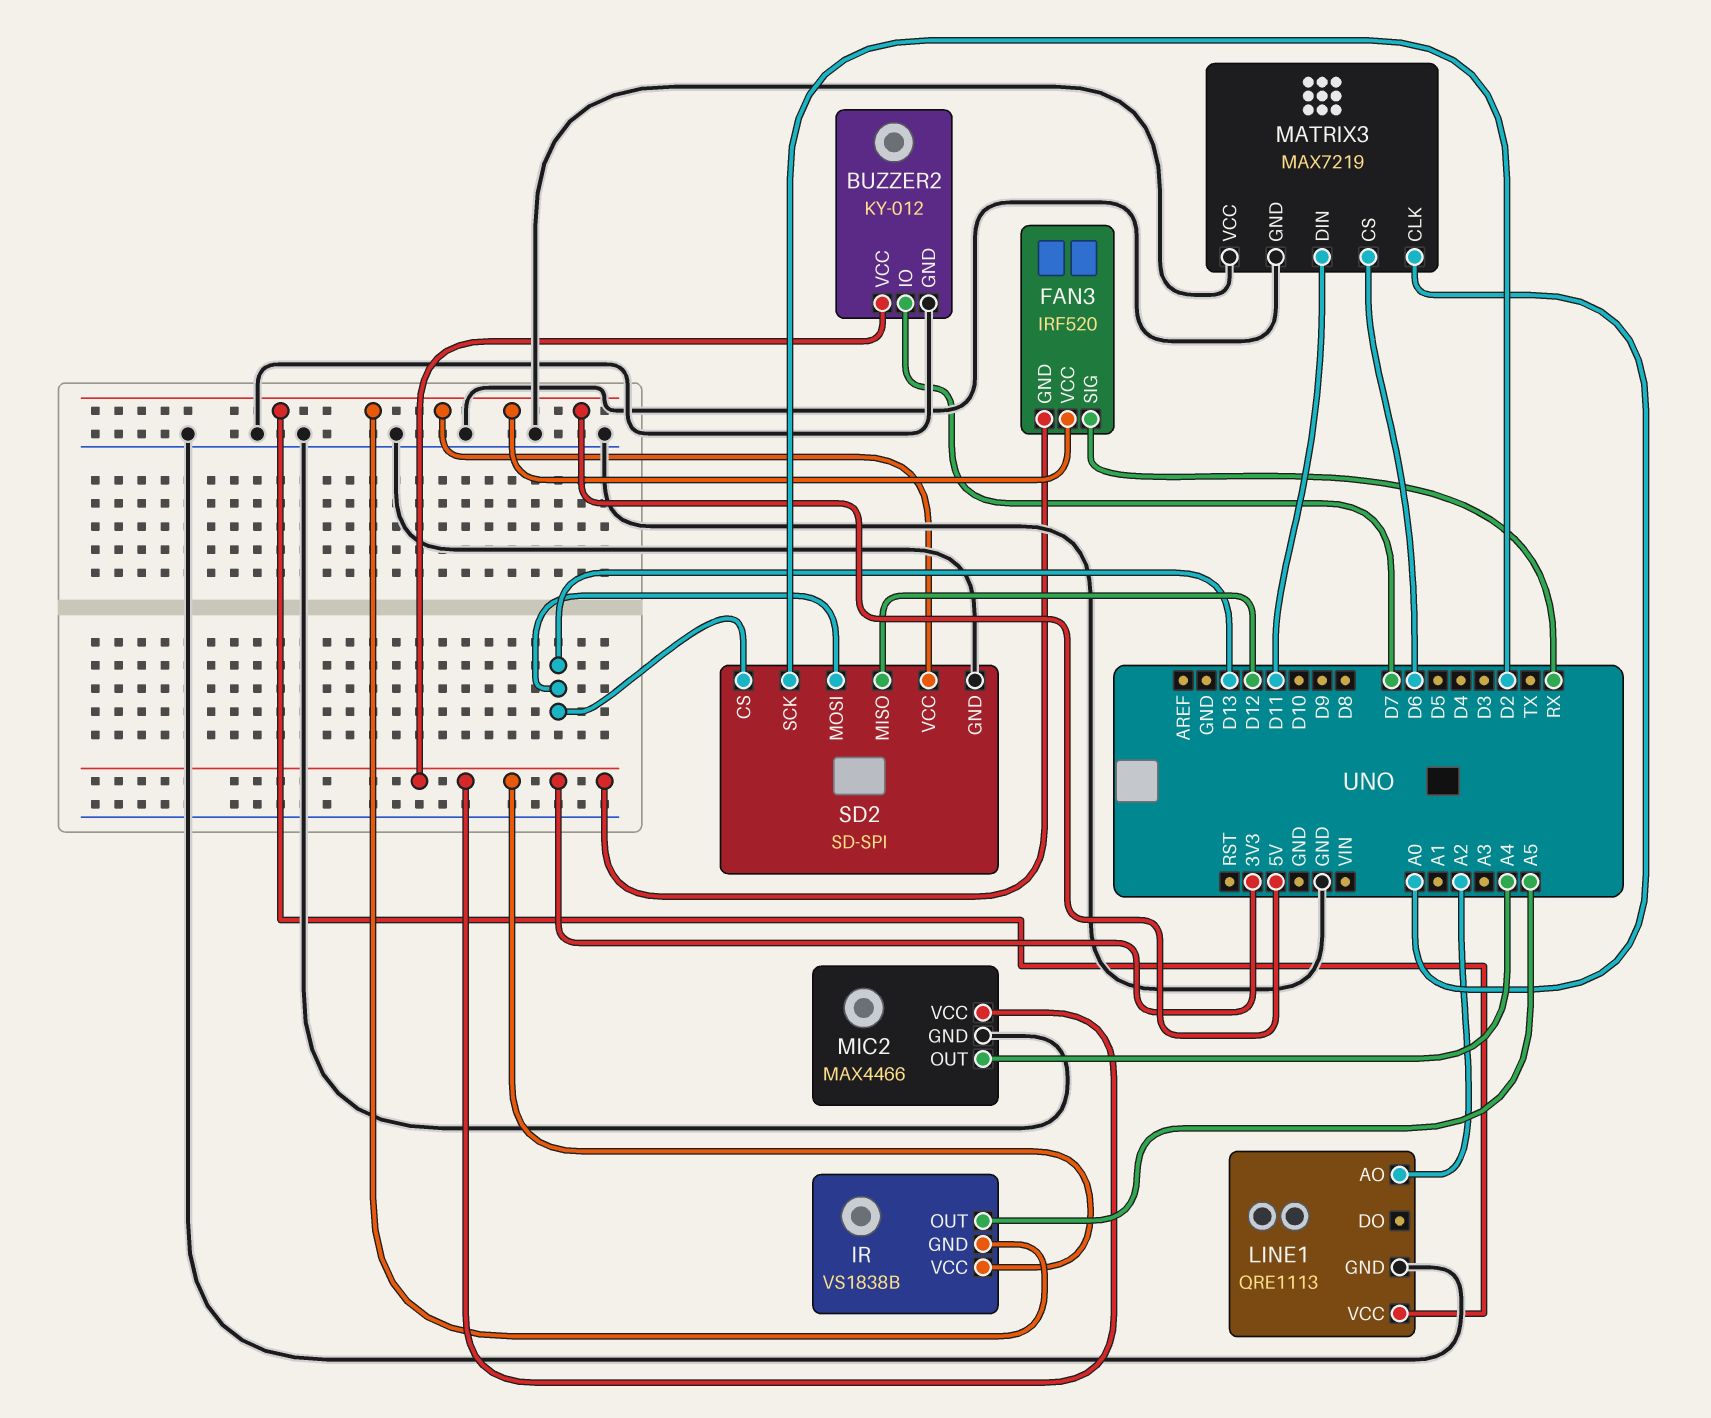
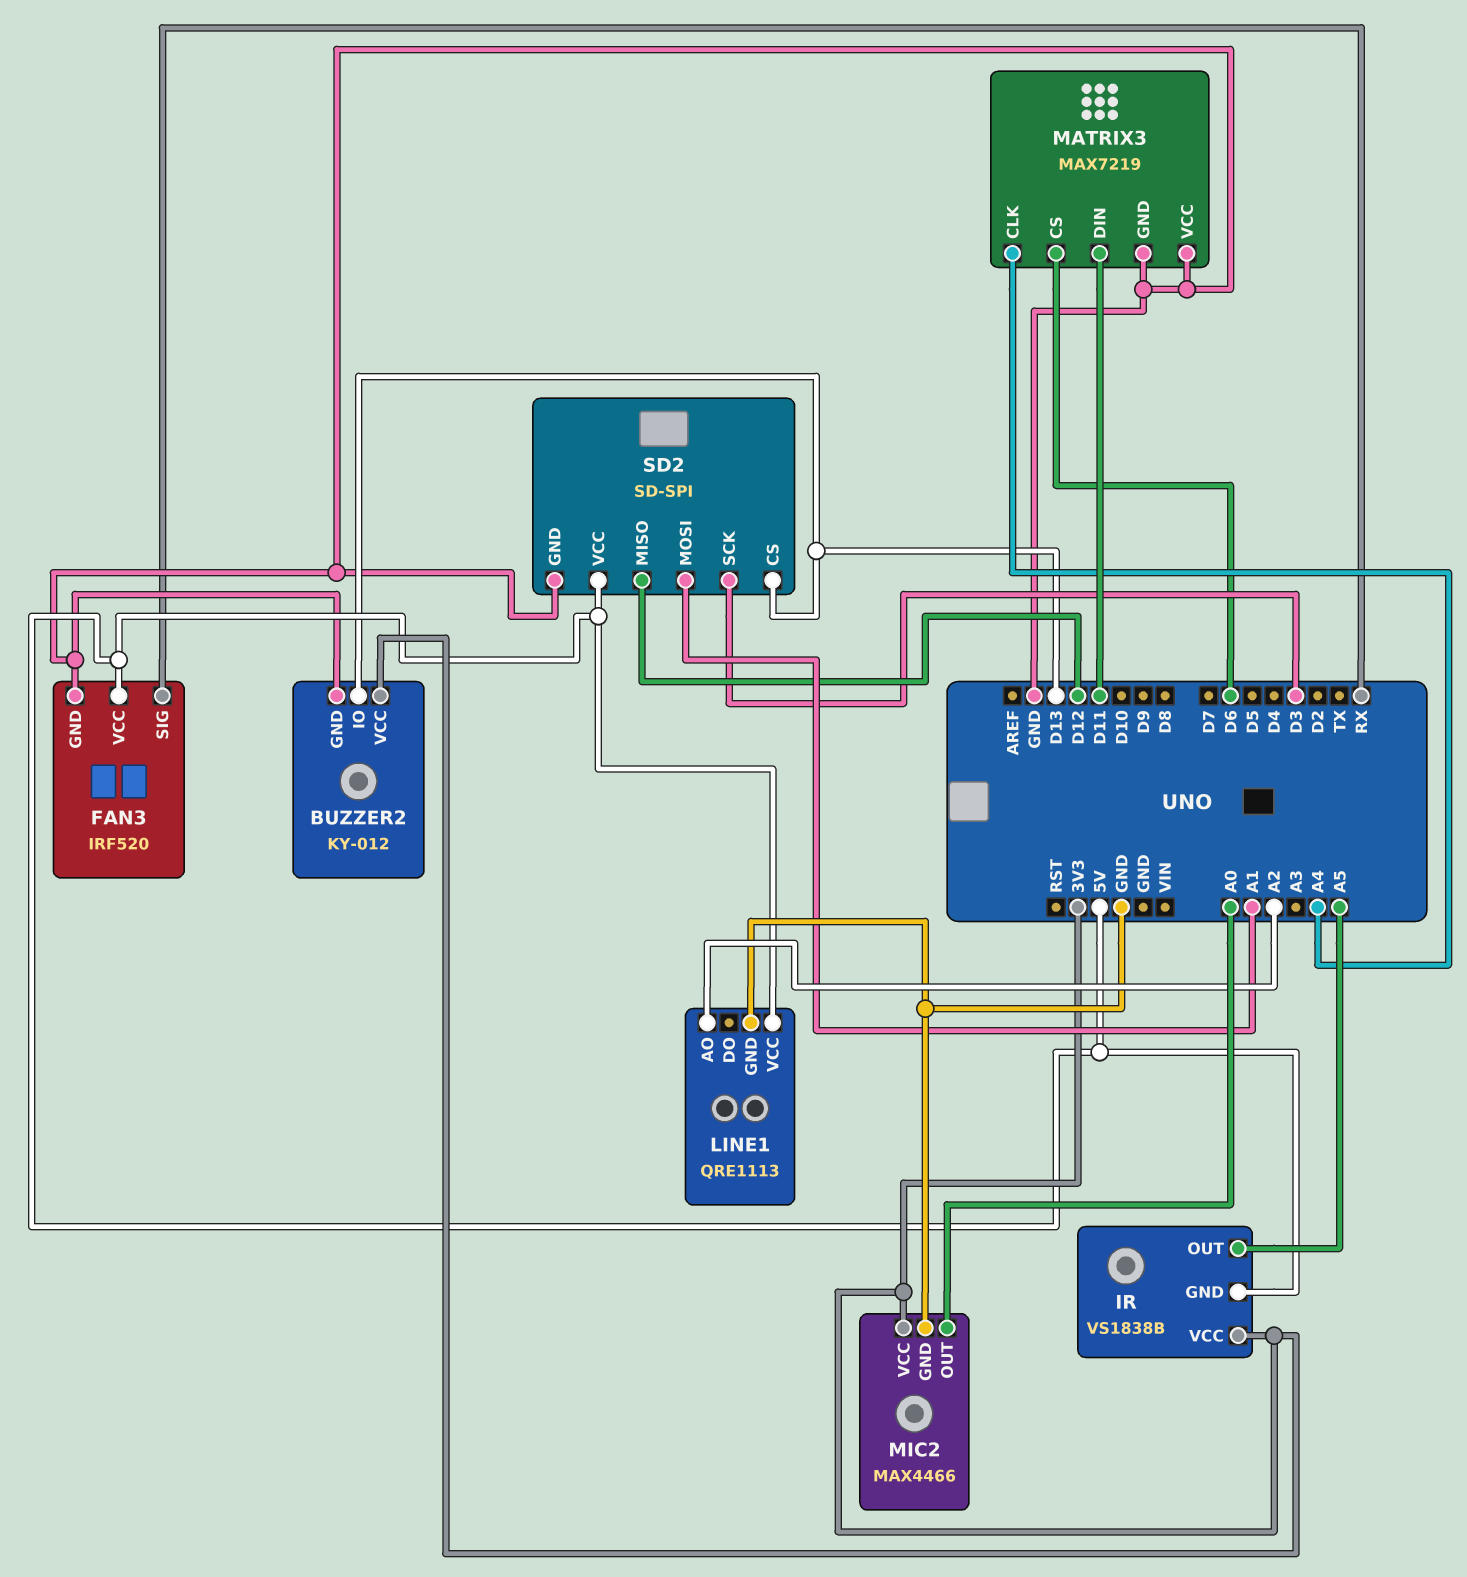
BUZZER2 pin IO: D7 -> D13
FAN3 pin GND: 3V3 -> GND
MATRIX3 pin CLK: A0 -> A4
MIC2 pin OUT: A4 -> A0
SD2 pin MOSI: D13 -> A1
SD2 pin SCK: D2 -> D3

